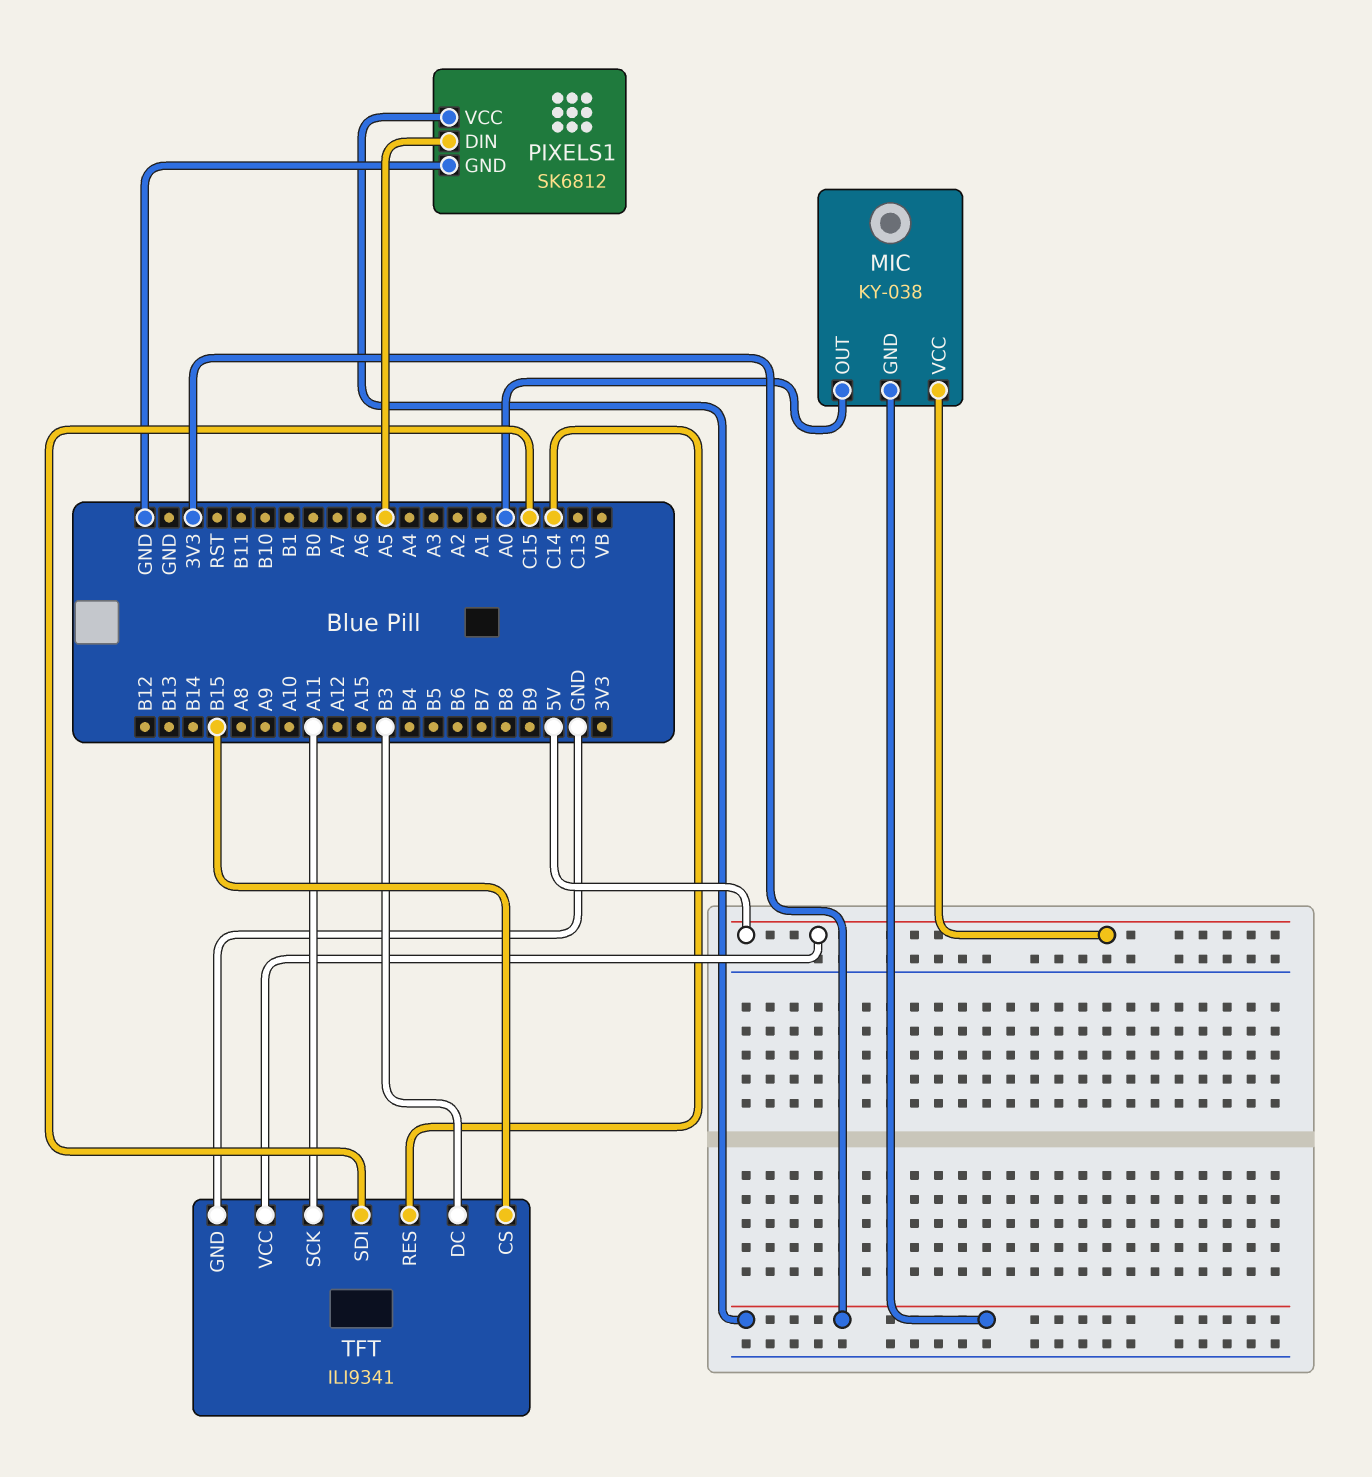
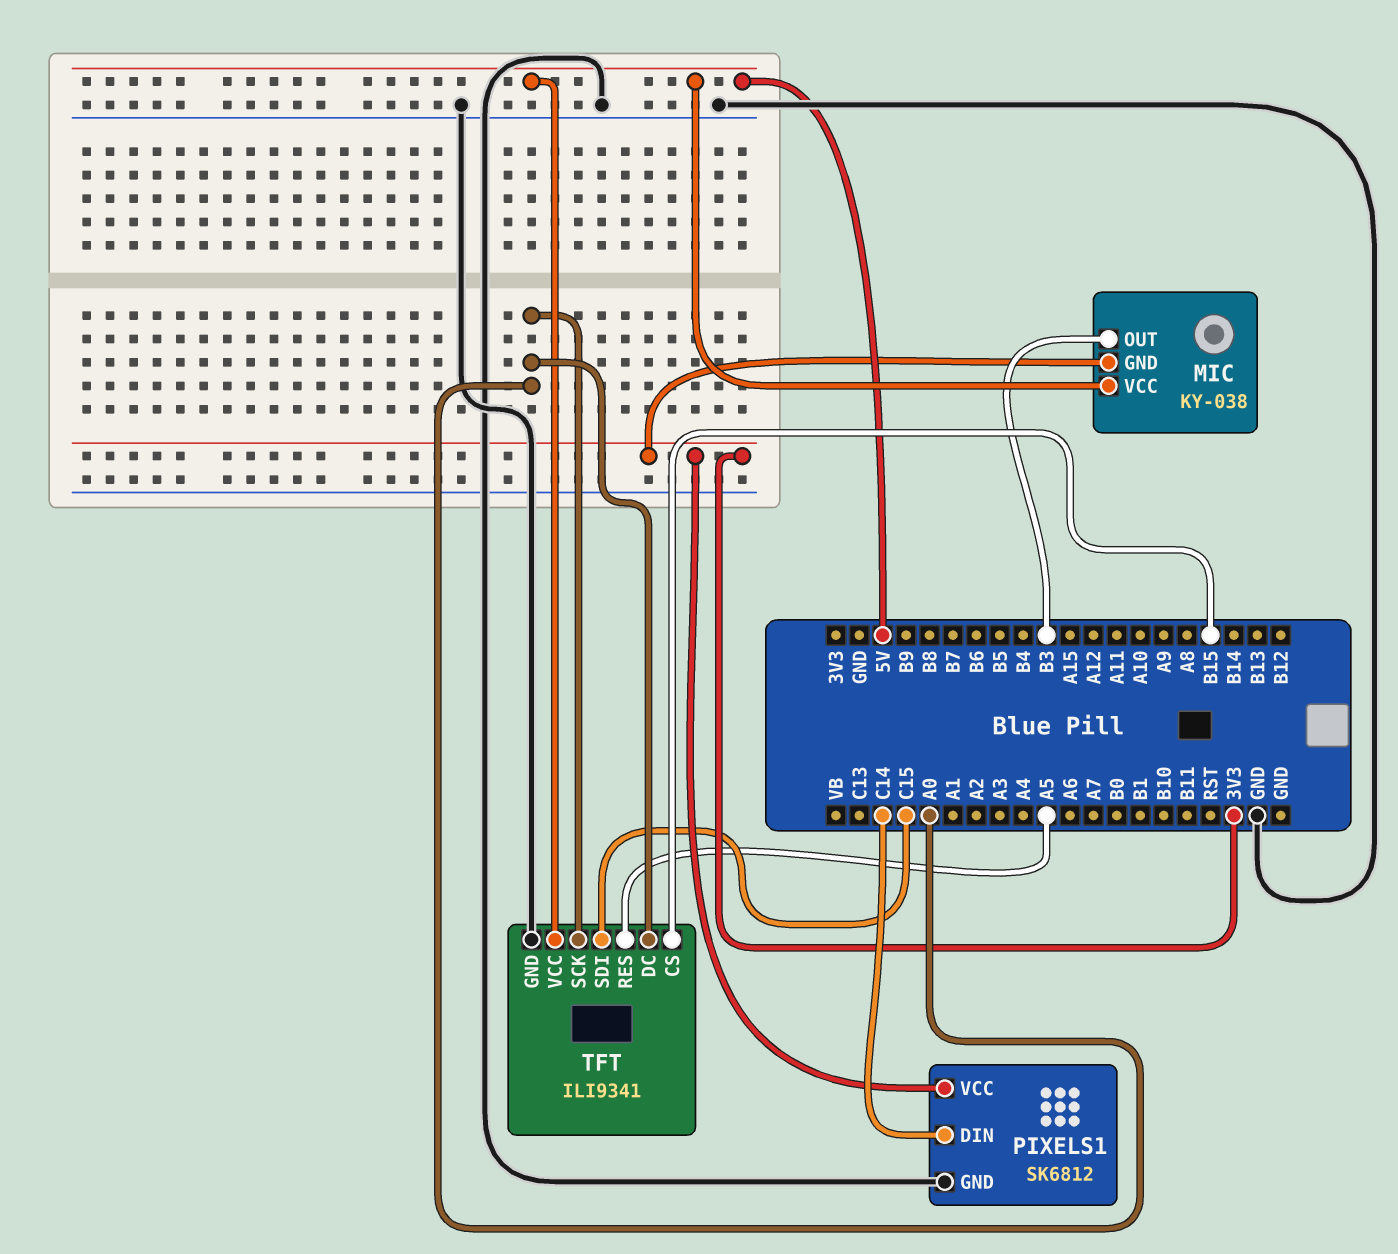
MIC pin OUT: A0 -> B3
PIXELS1 pin DIN: A5 -> C14
TFT pin DC: B3 -> A0
TFT pin RES: C14 -> A5
TFT pin SCK: A11 -> A0

